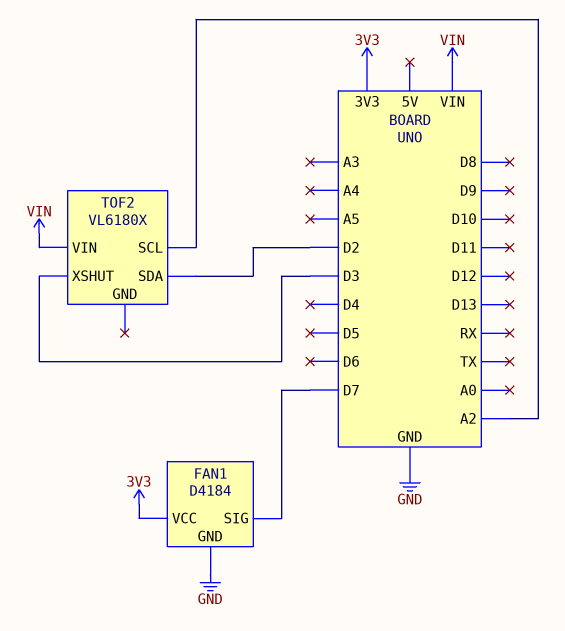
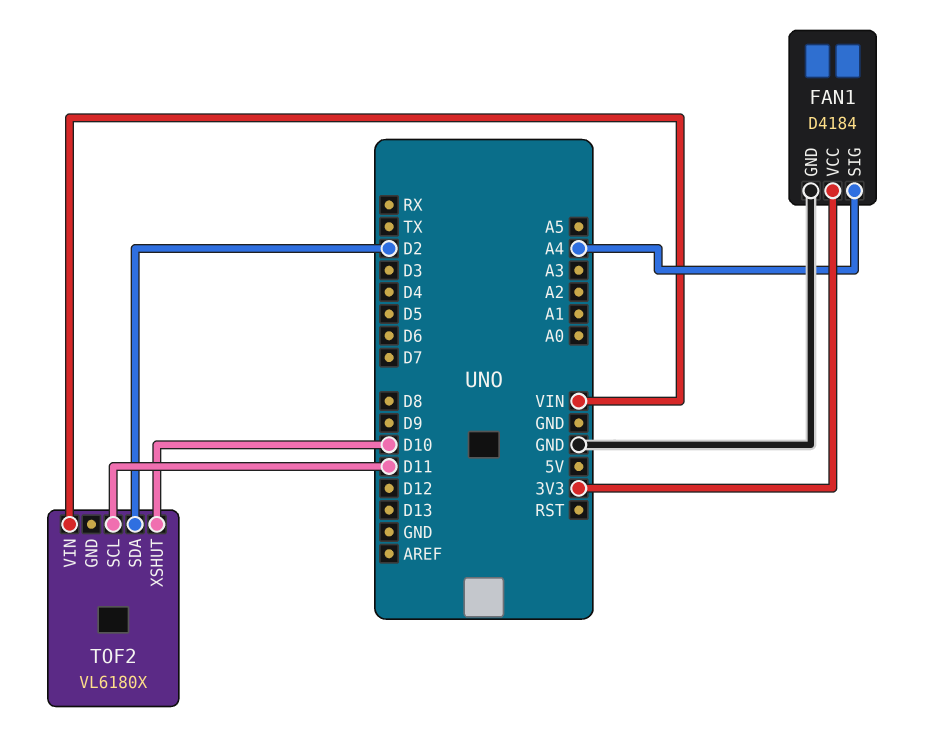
FAN1 pin SIG: D7 -> A4
TOF2 pin SCL: A2 -> D11
TOF2 pin XSHUT: D3 -> D10

